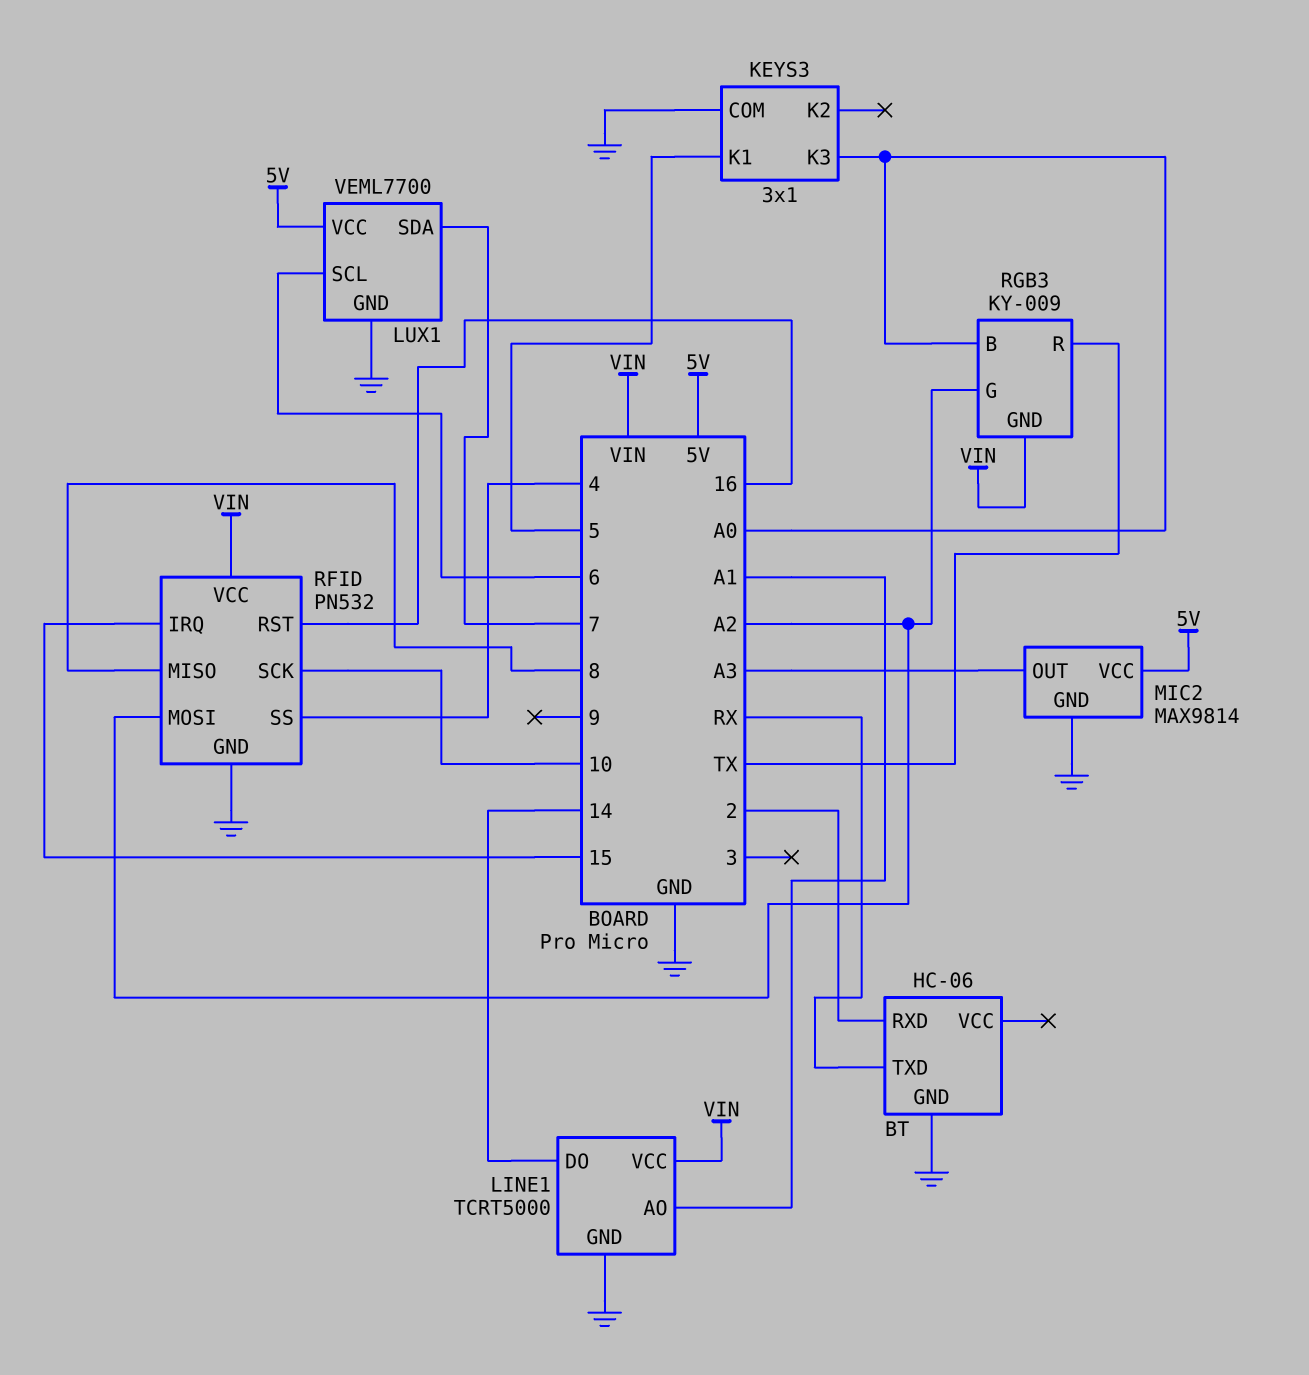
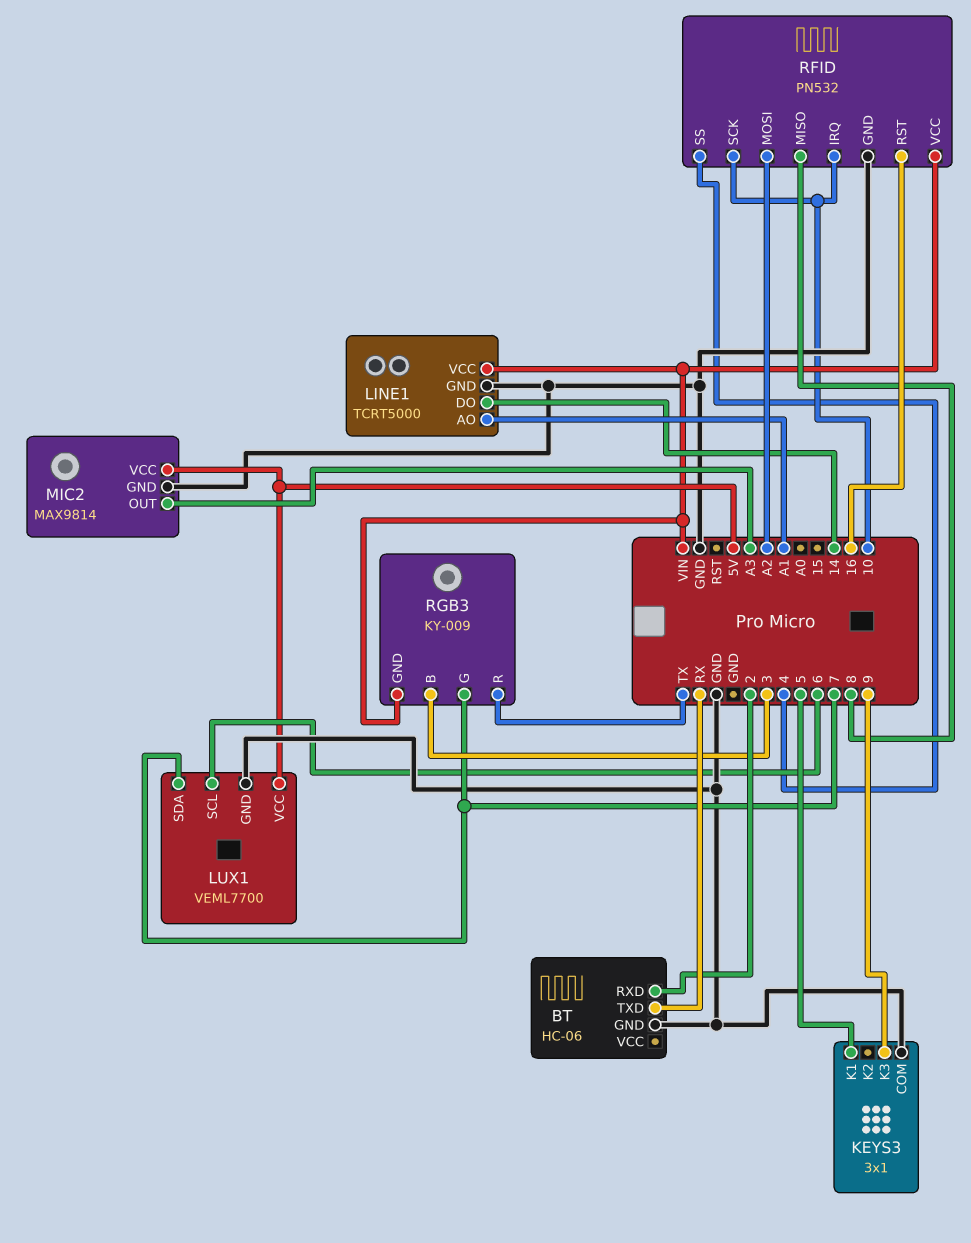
KEYS3 pin K3: A0 -> 9
RFID pin IRQ: 15 -> 10
RGB3 pin B: A0 -> 3
RGB3 pin G: A2 -> 7

